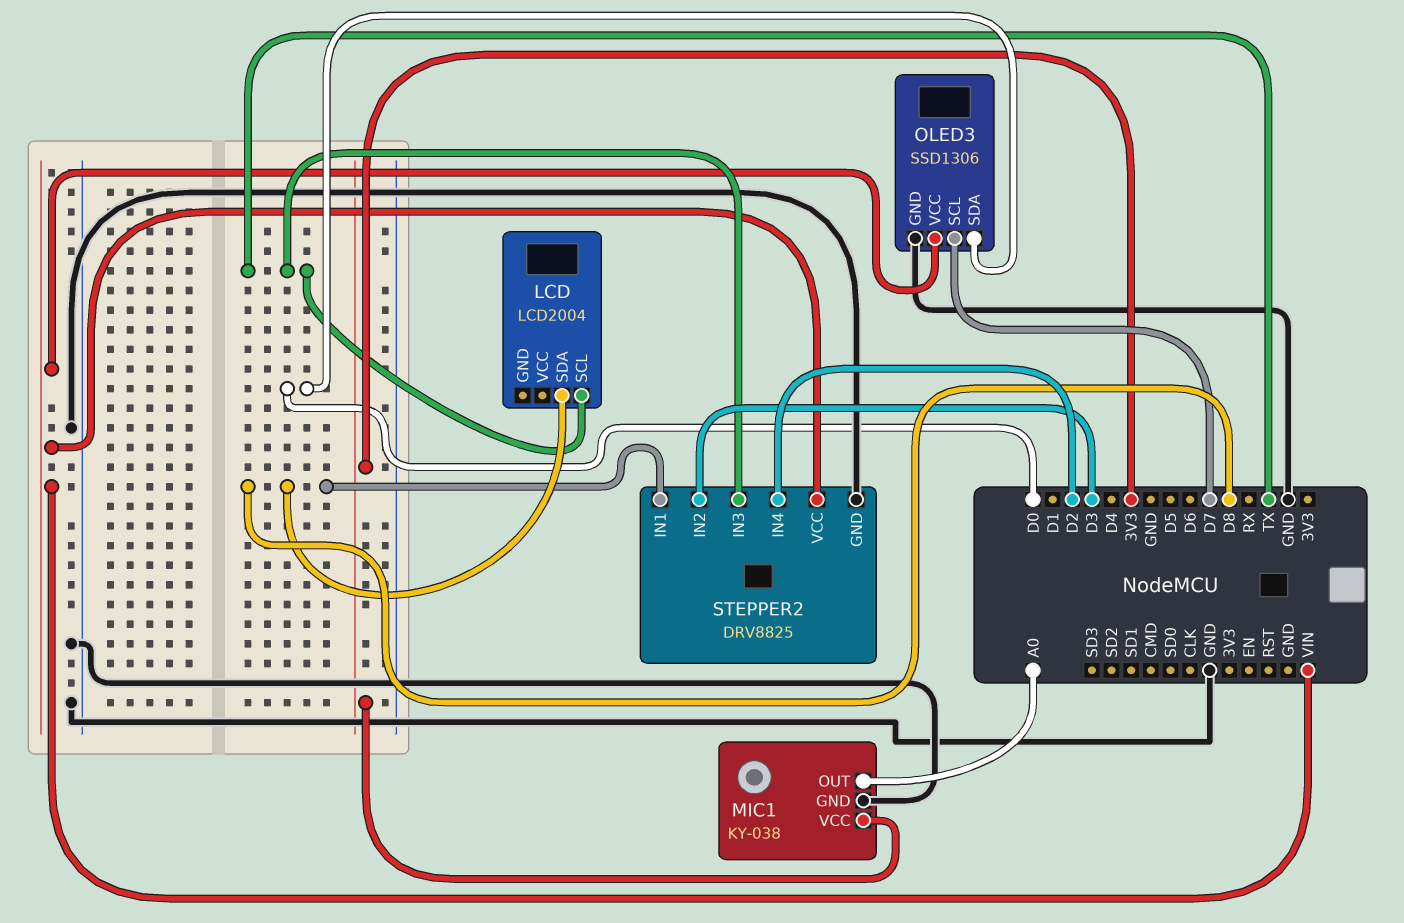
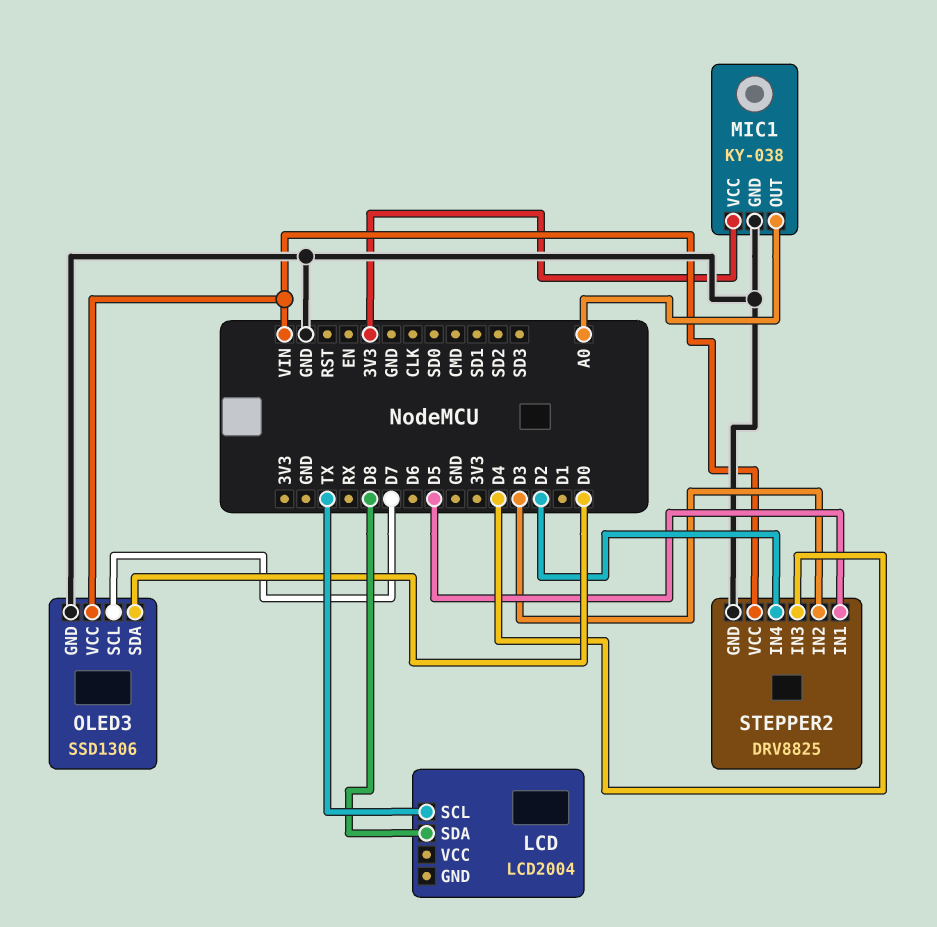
STEPPER2 pin IN1: D8 -> D5
STEPPER2 pin IN3: TX -> D4

